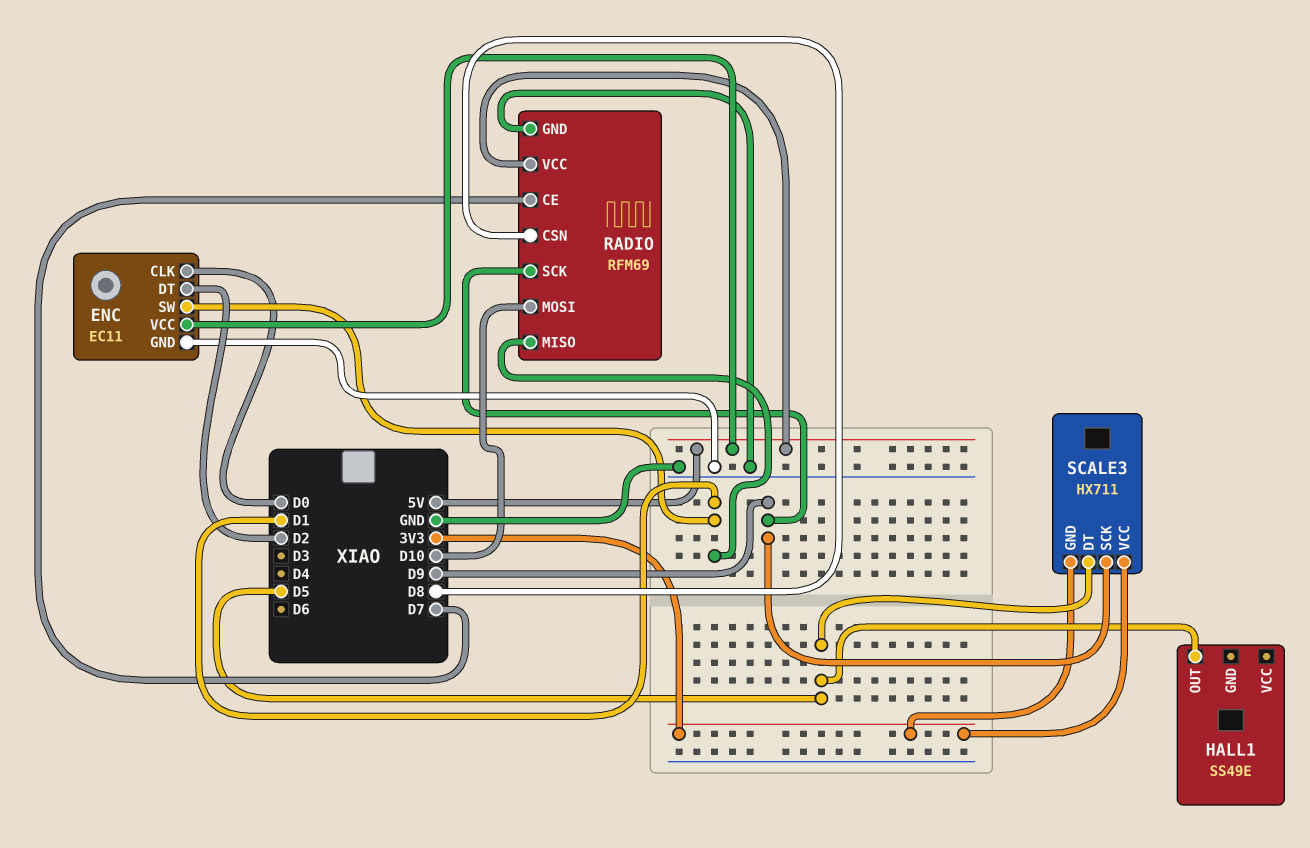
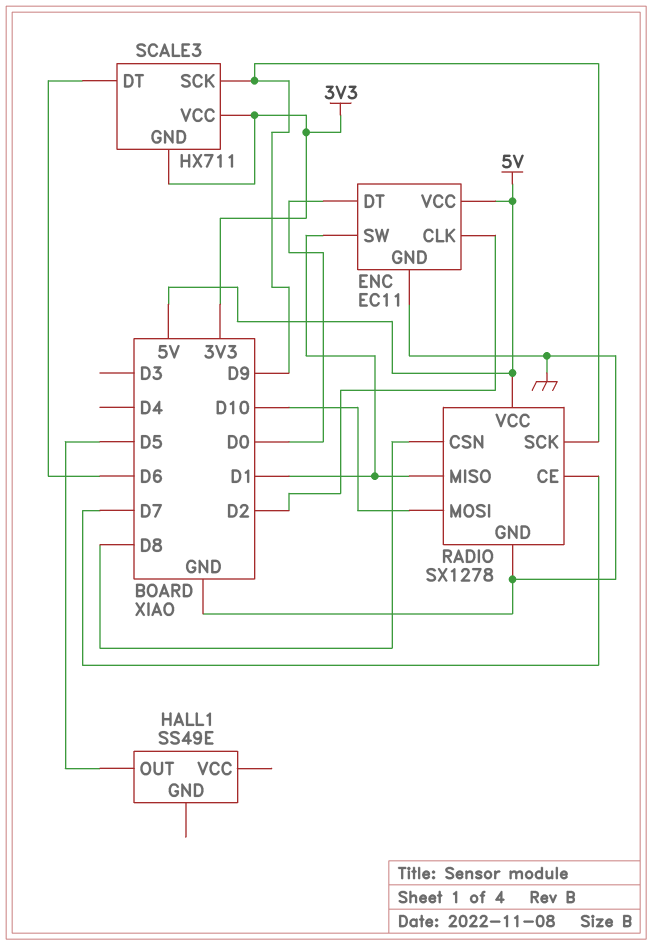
ENC pin CLK: D0 -> D2
ENC pin DT: D2 -> D0
RADIO: RFM69 -> SX1278
SCALE3 pin DT: D5 -> D6

